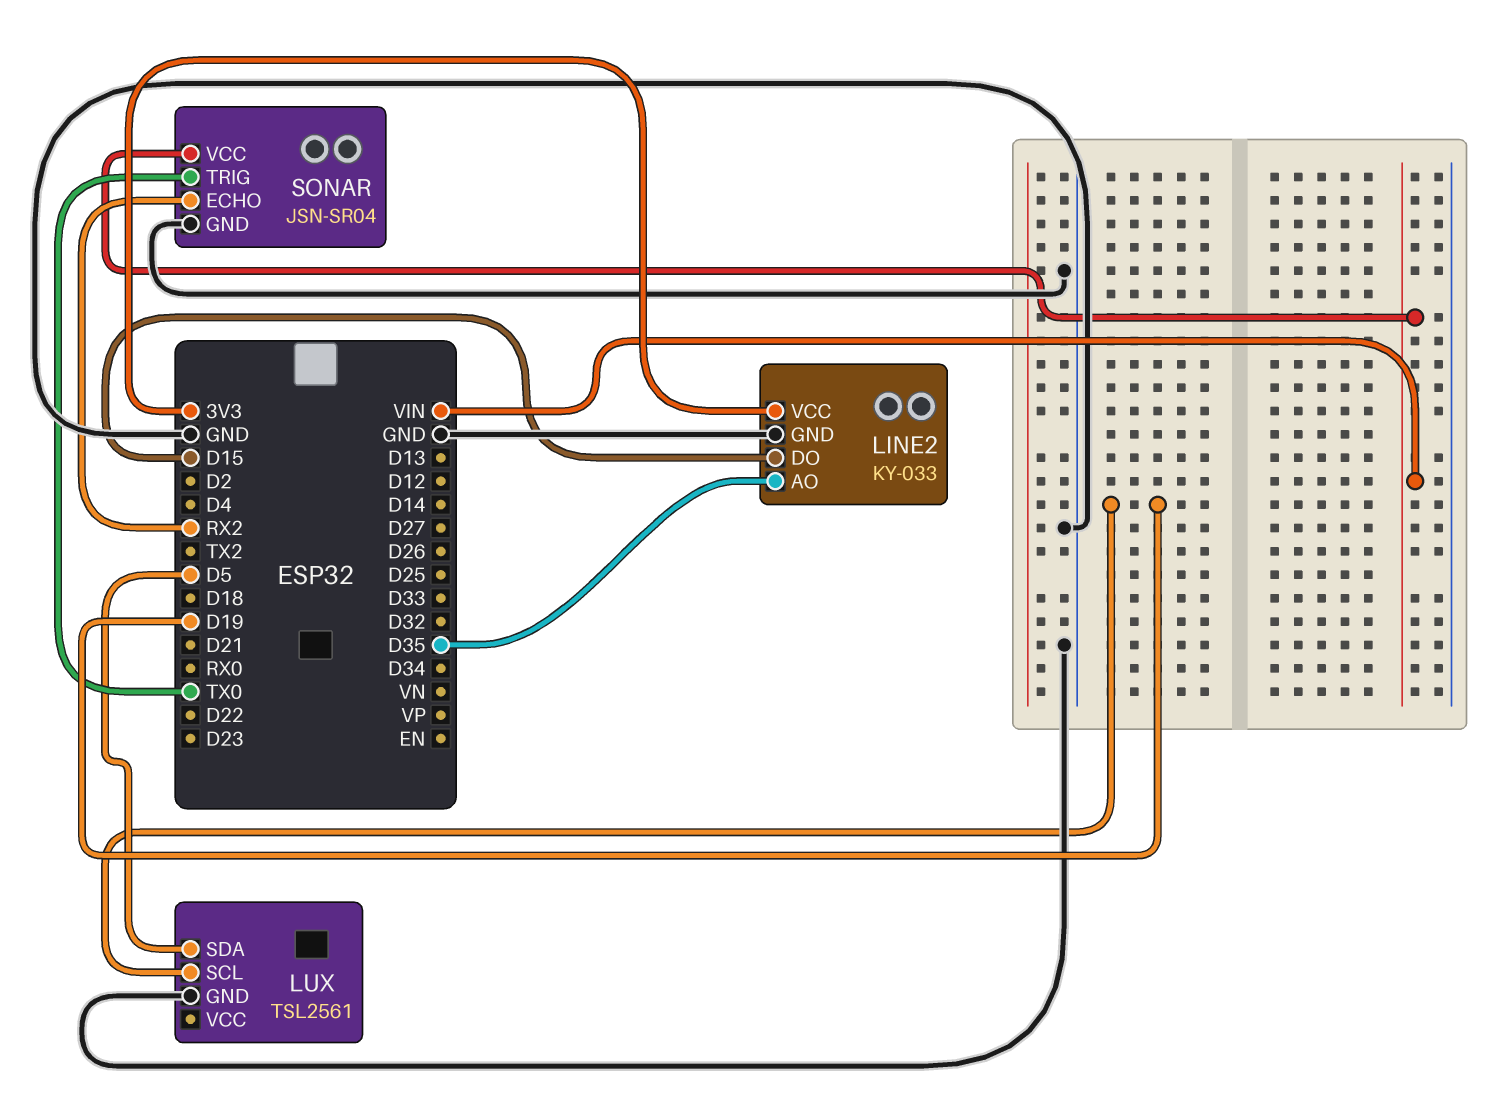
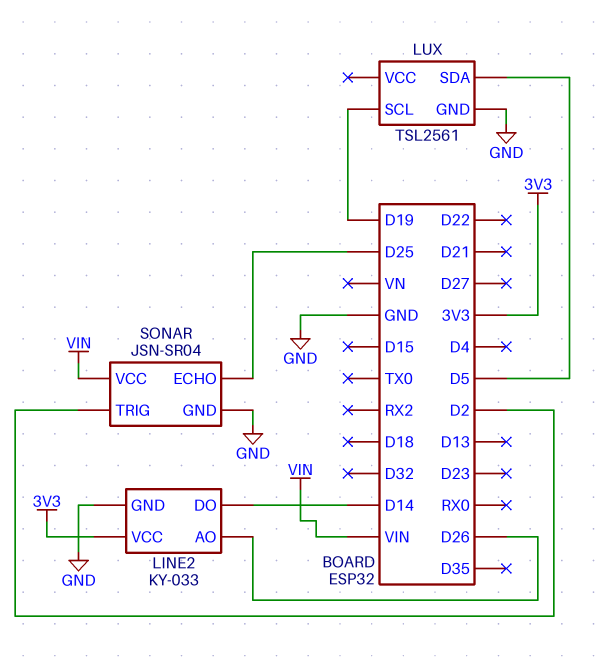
LINE2 pin AO: D35 -> D26
LINE2 pin DO: D15 -> D14
SONAR pin ECHO: RX2 -> D25
SONAR pin TRIG: TX0 -> D2

